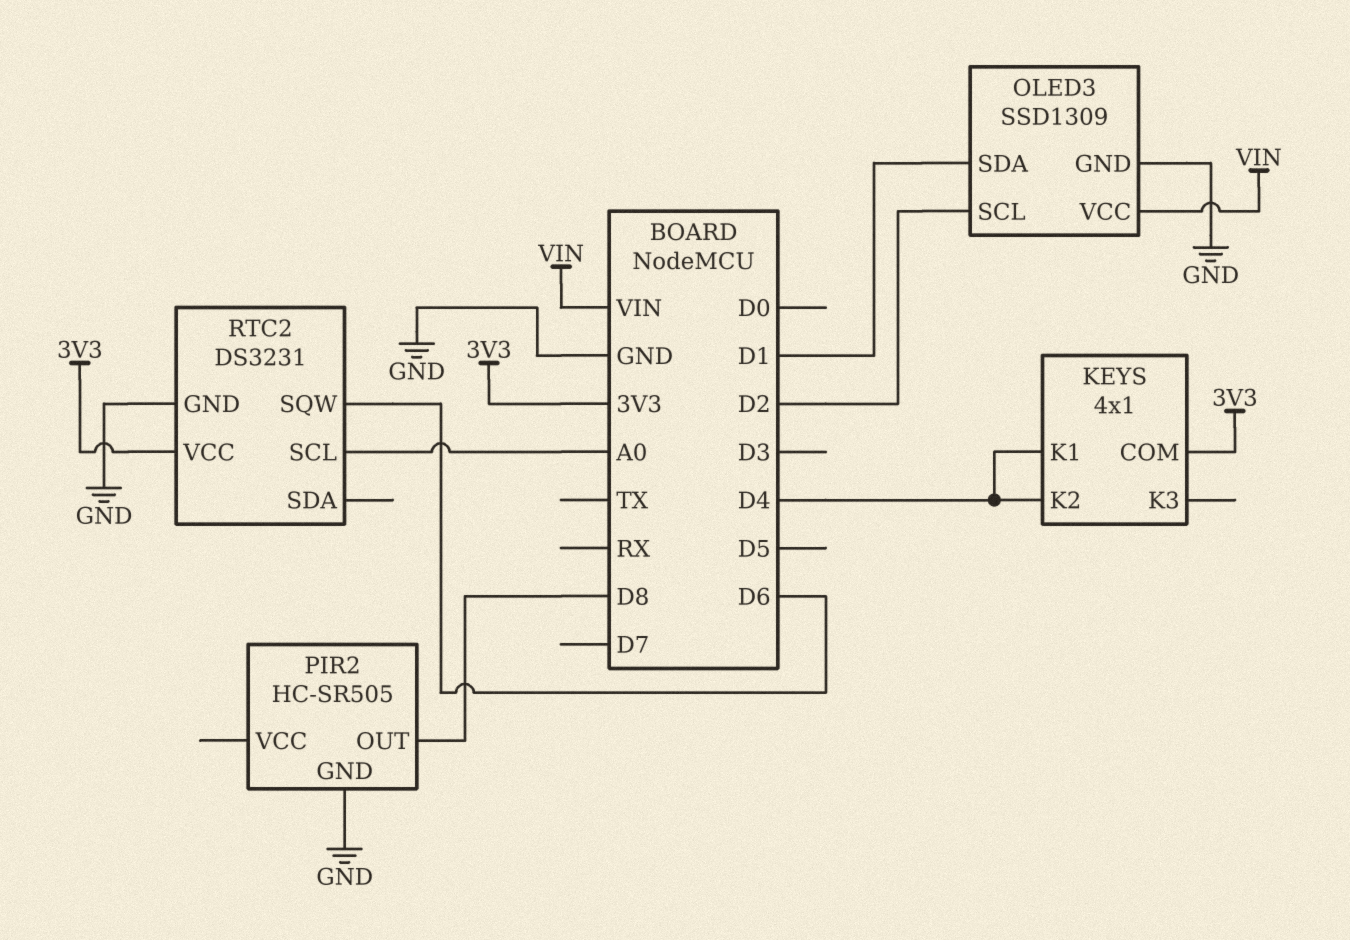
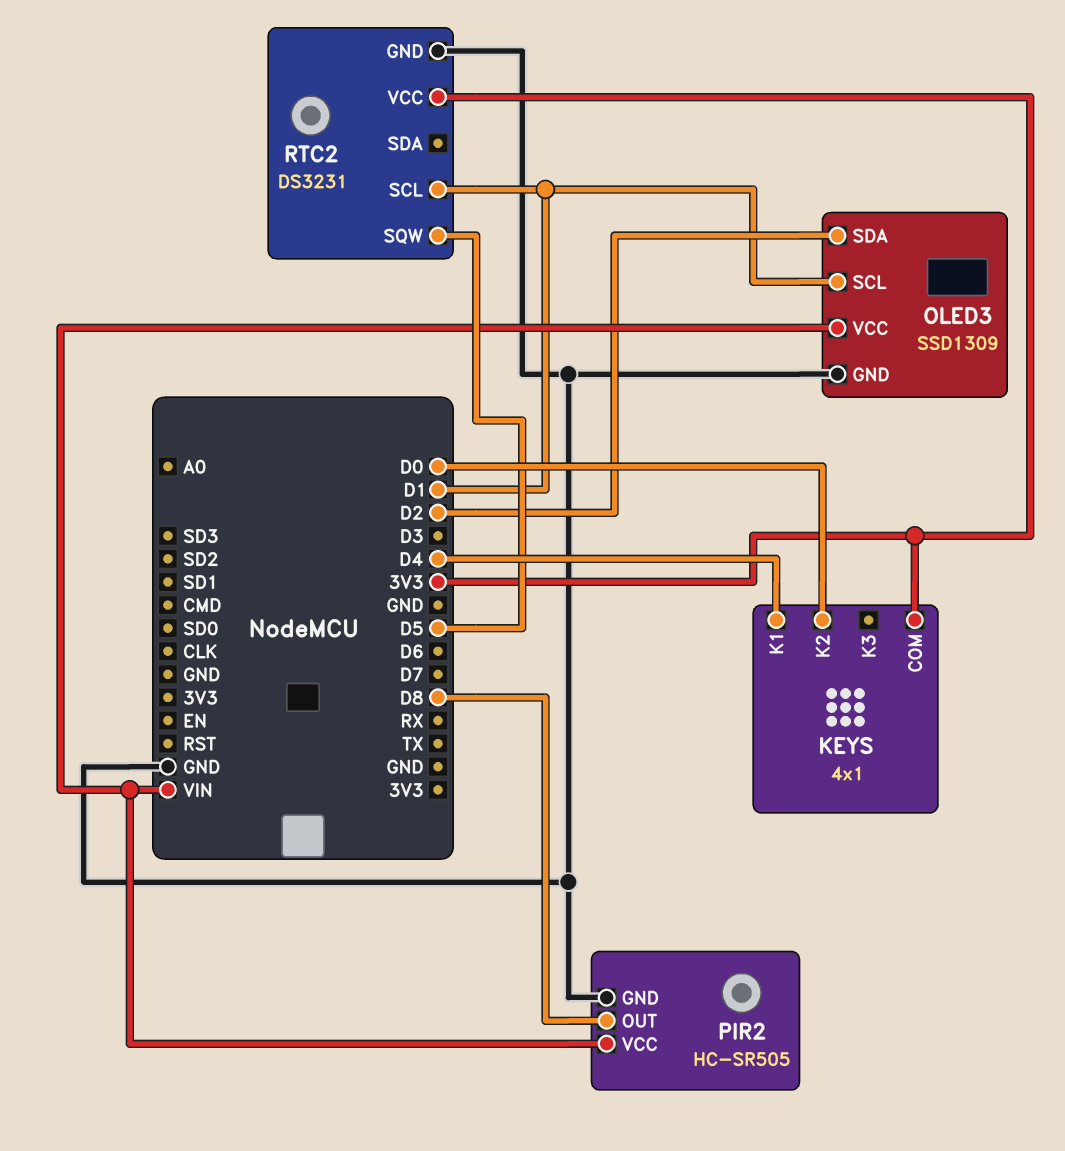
KEYS pin K2: D4 -> D0
OLED3 pin SCL: D2 -> D1
OLED3 pin SDA: D1 -> D2
PIR2 pin VCC: none -> VIN
RTC2 pin SCL: A0 -> D1
RTC2 pin SQW: D6 -> D5

